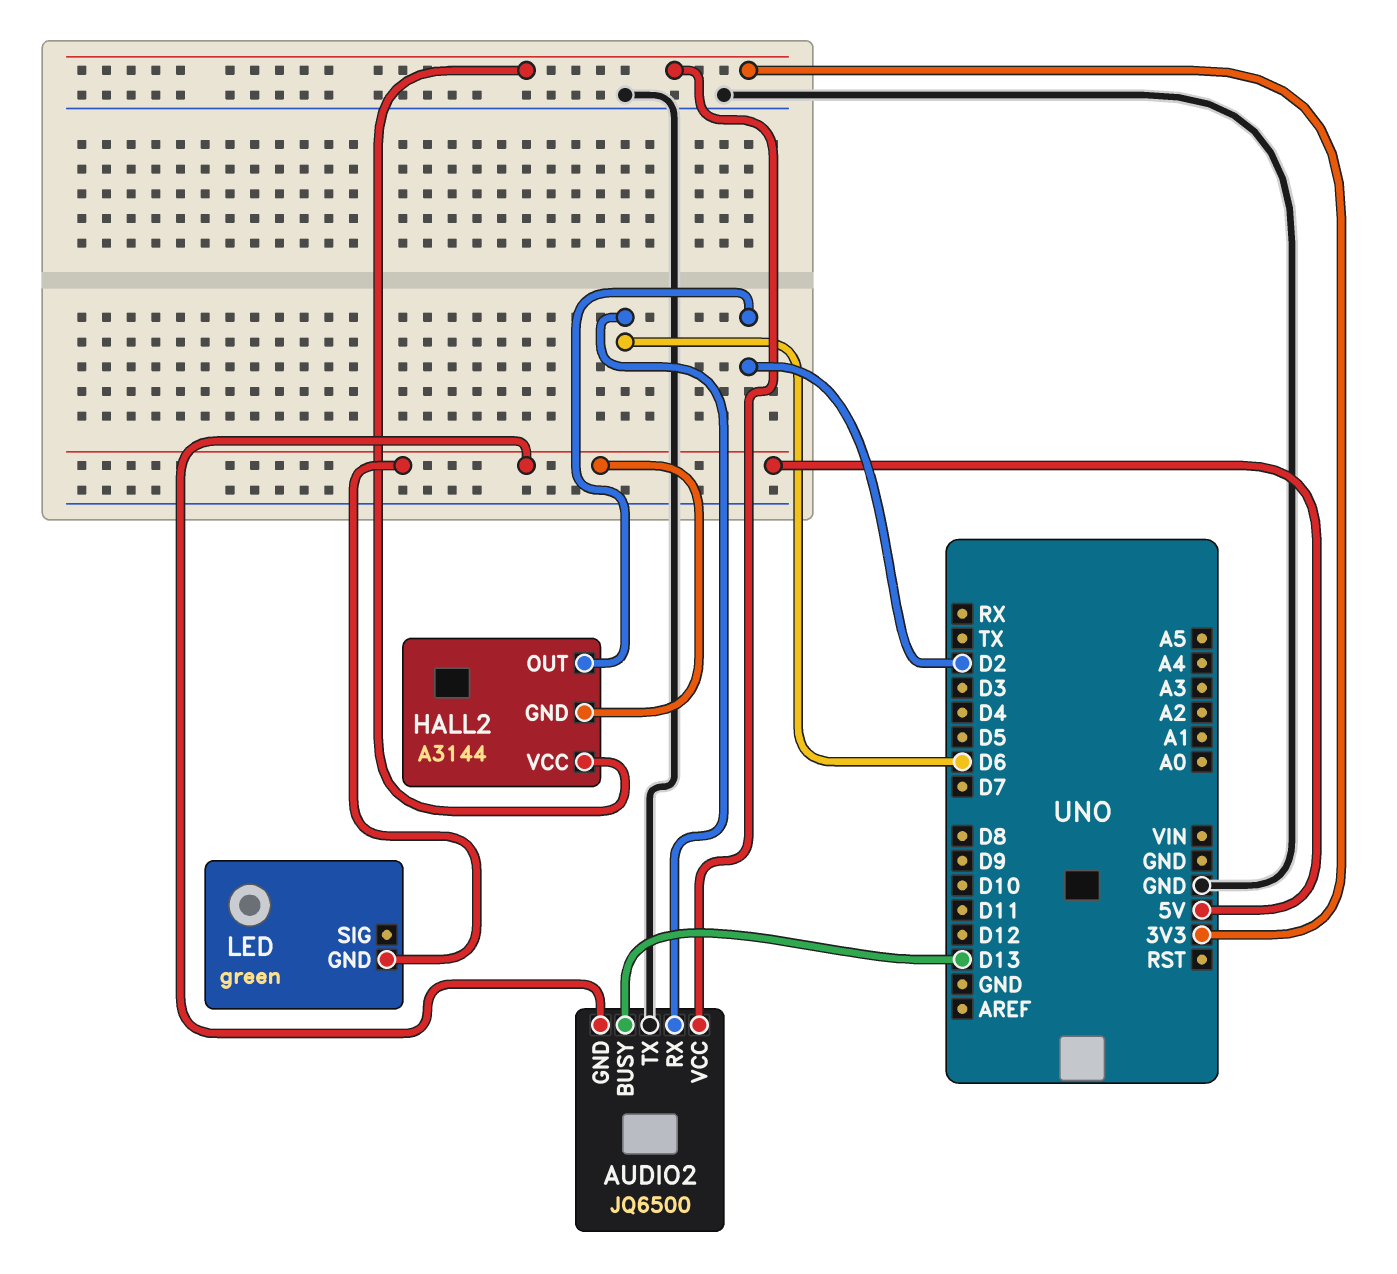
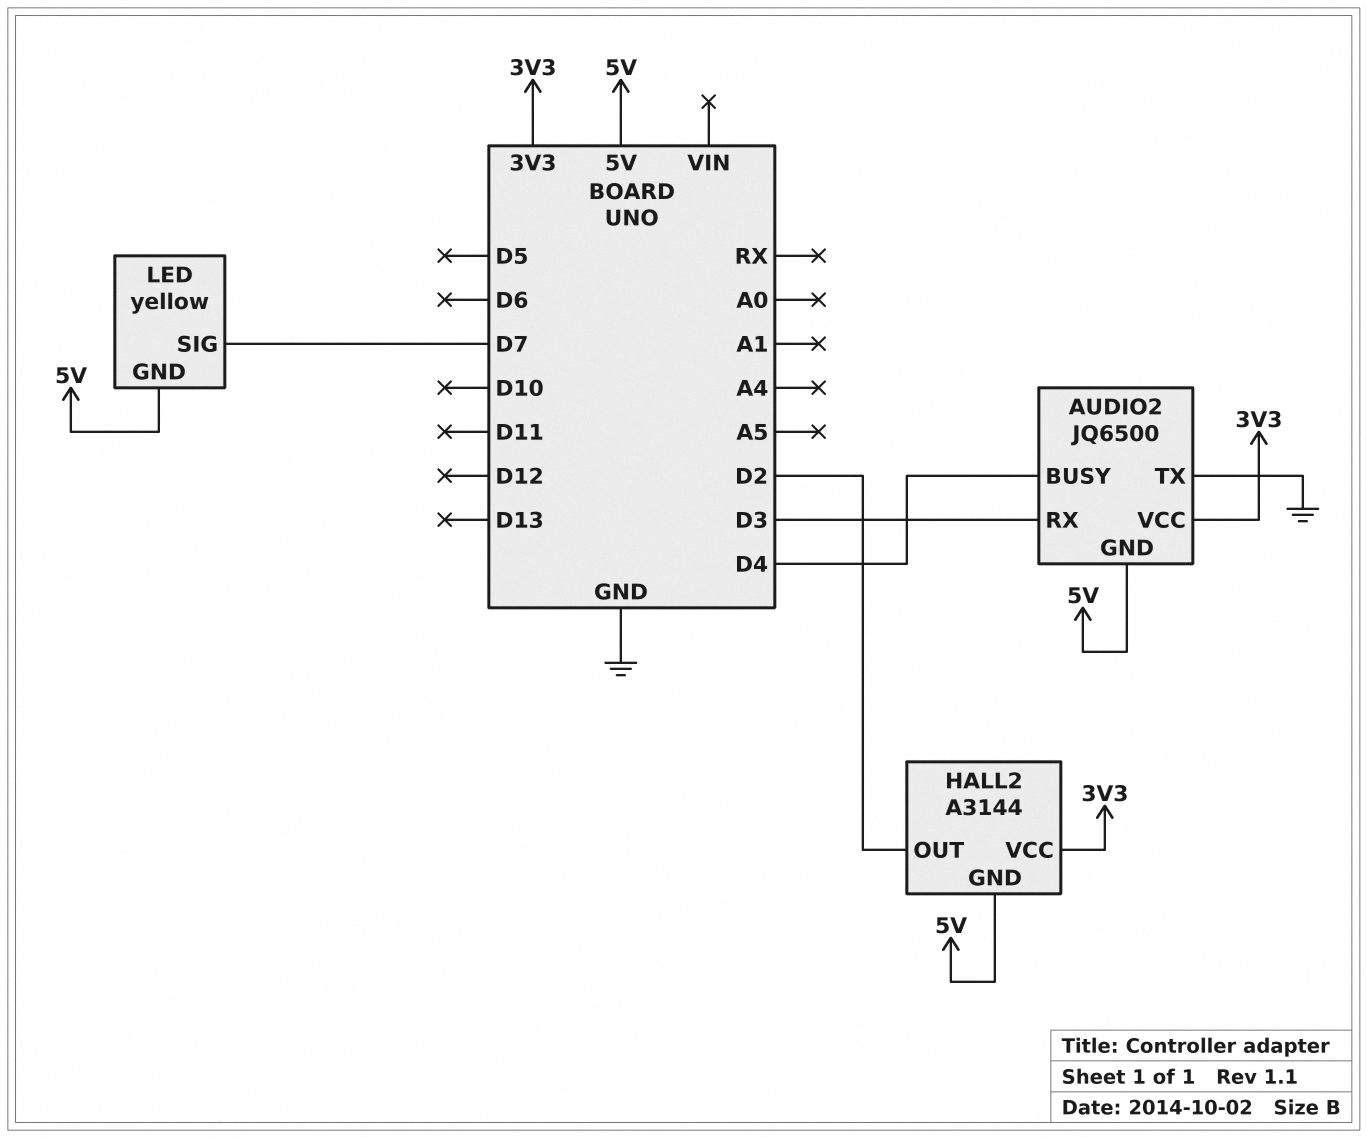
AUDIO2 pin BUSY: D13 -> D4
AUDIO2 pin RX: D6 -> D3
LED: green -> yellow
LED pin SIG: none -> D7

